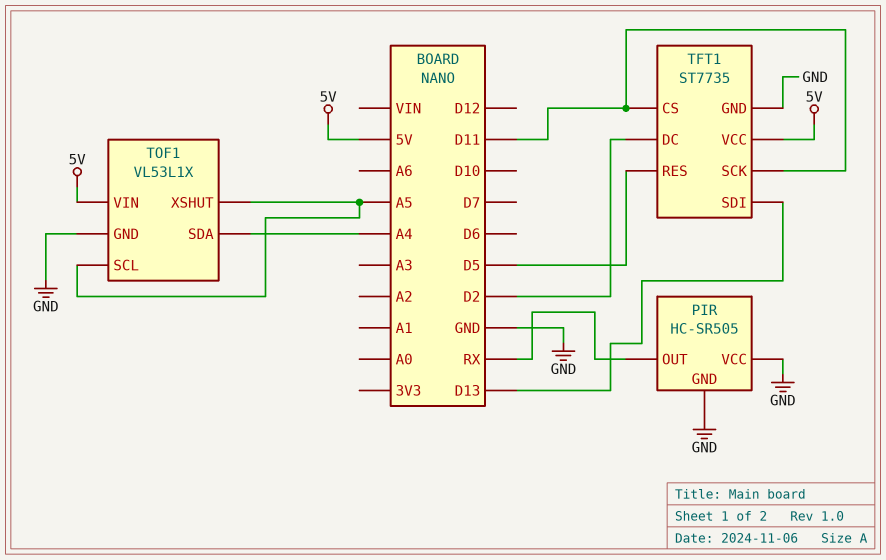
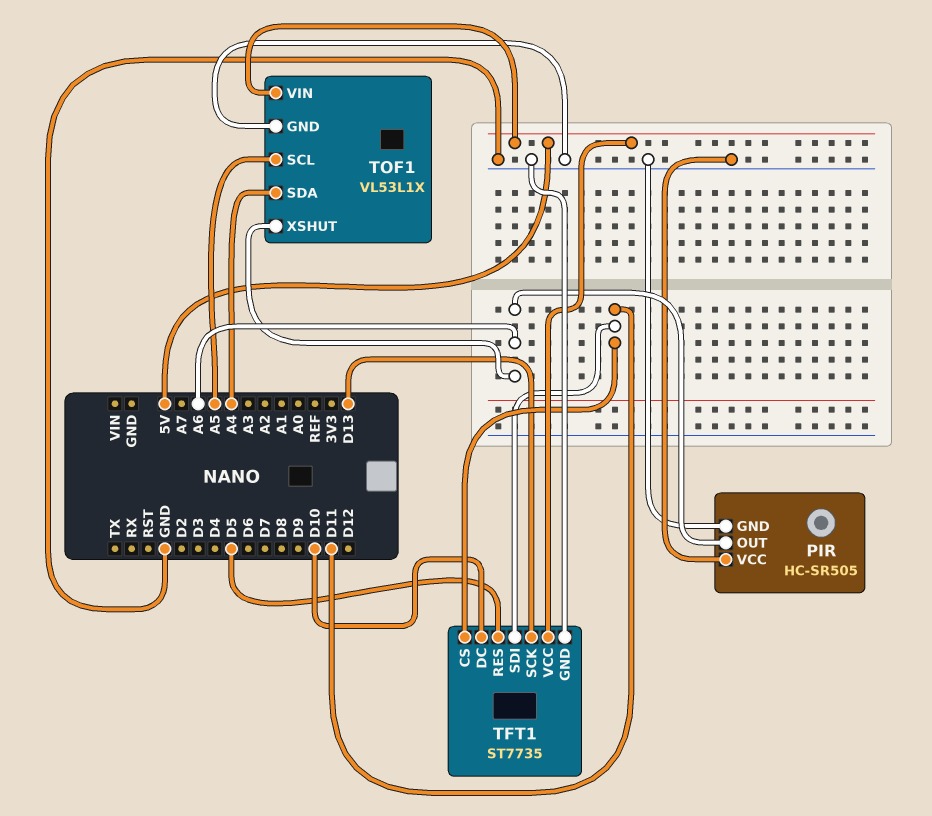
PIR pin OUT: RX -> A6
TFT1 pin DC: D2 -> D10
TFT1 pin SCK: D11 -> D13
TFT1 pin SDI: D13 -> D11
TOF1 pin XSHUT: A5 -> A6

